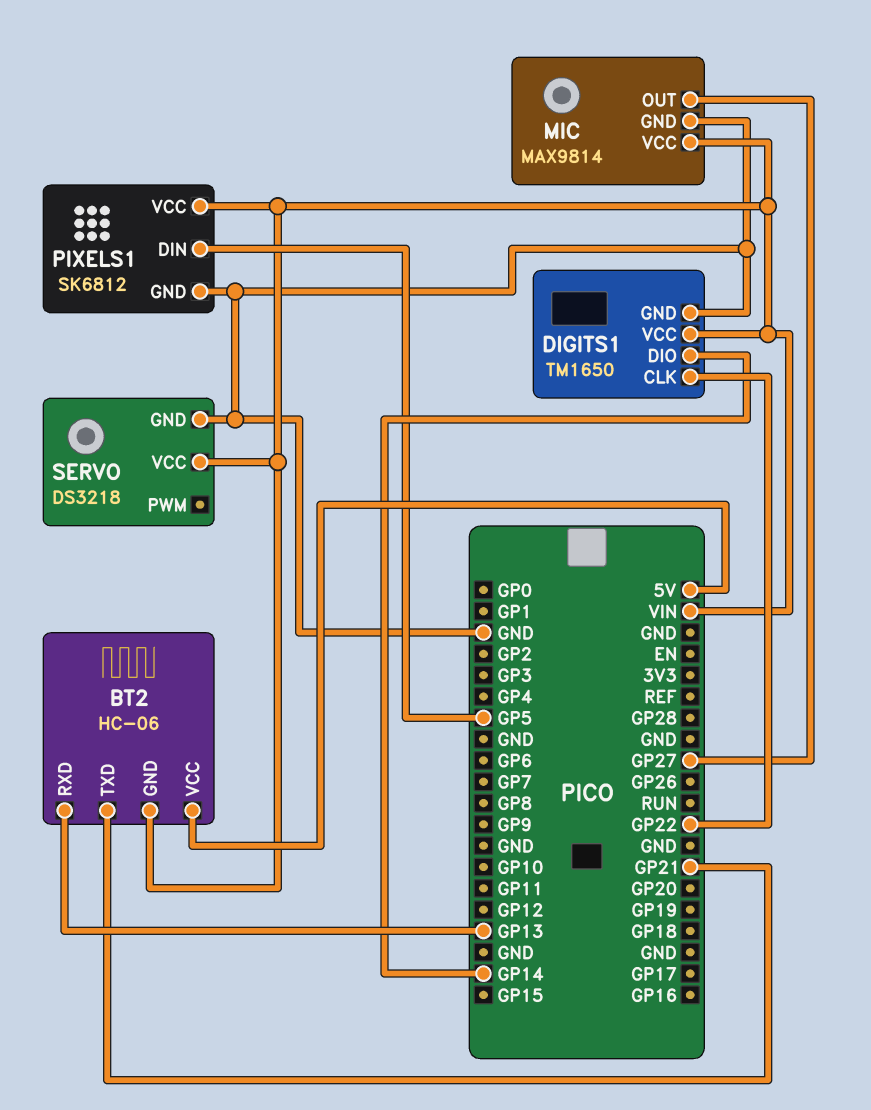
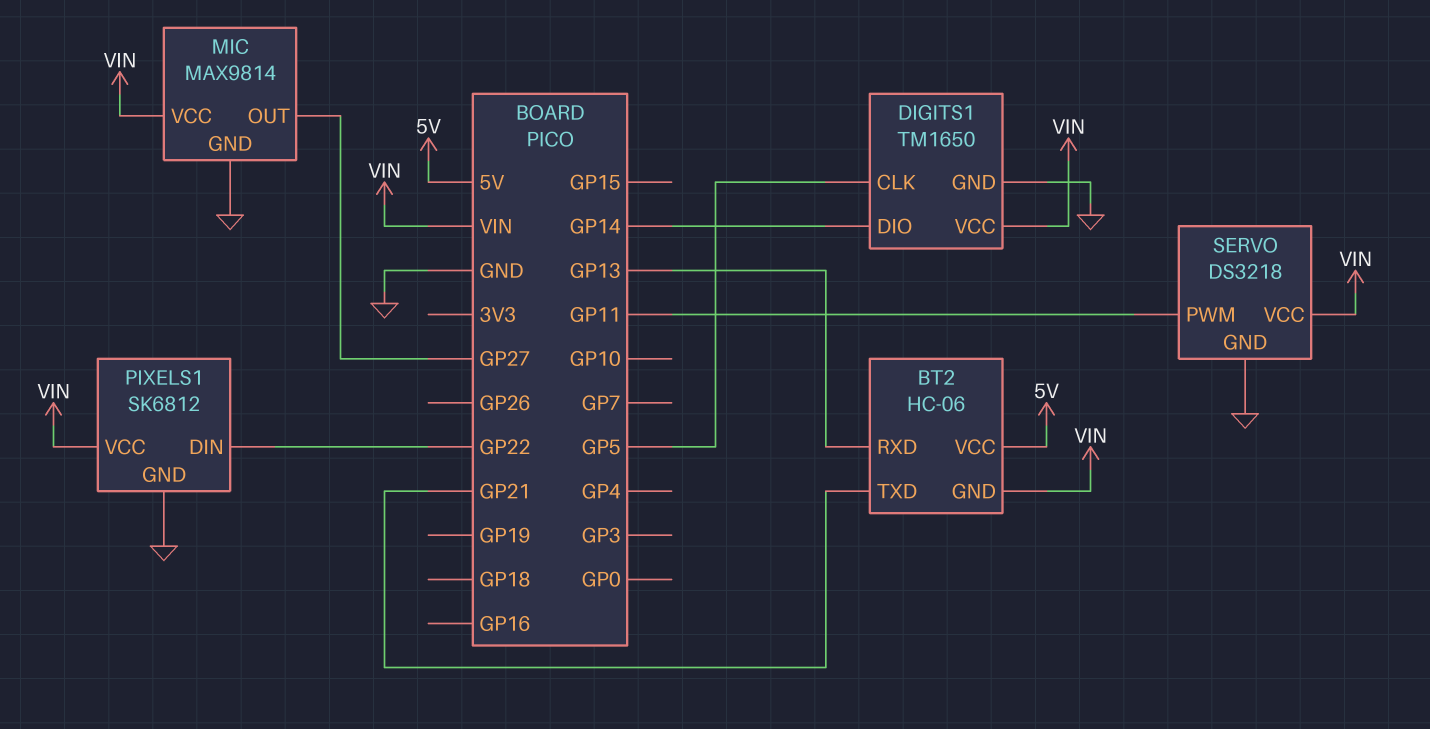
DIGITS1 pin CLK: GP22 -> GP5
PIXELS1 pin DIN: GP5 -> GP22
SERVO pin PWM: none -> GP11

